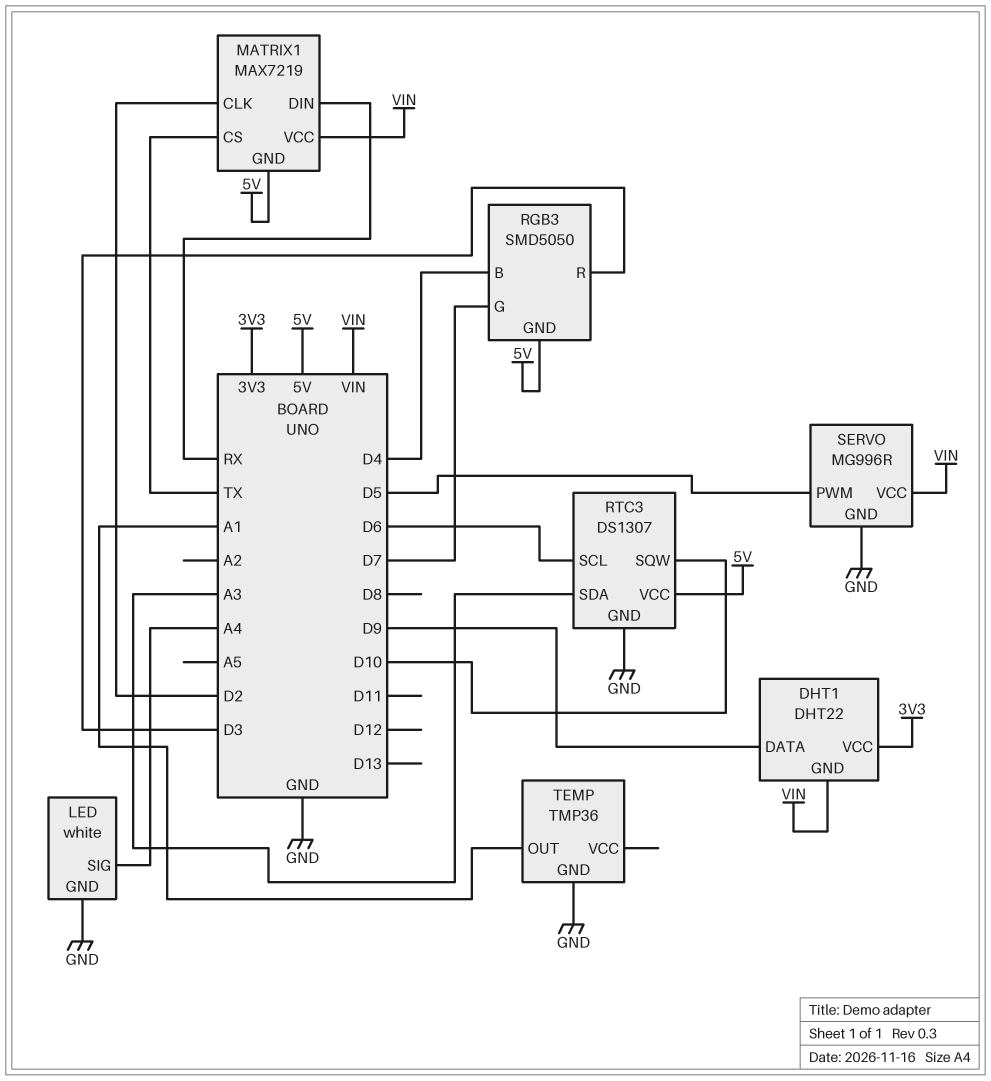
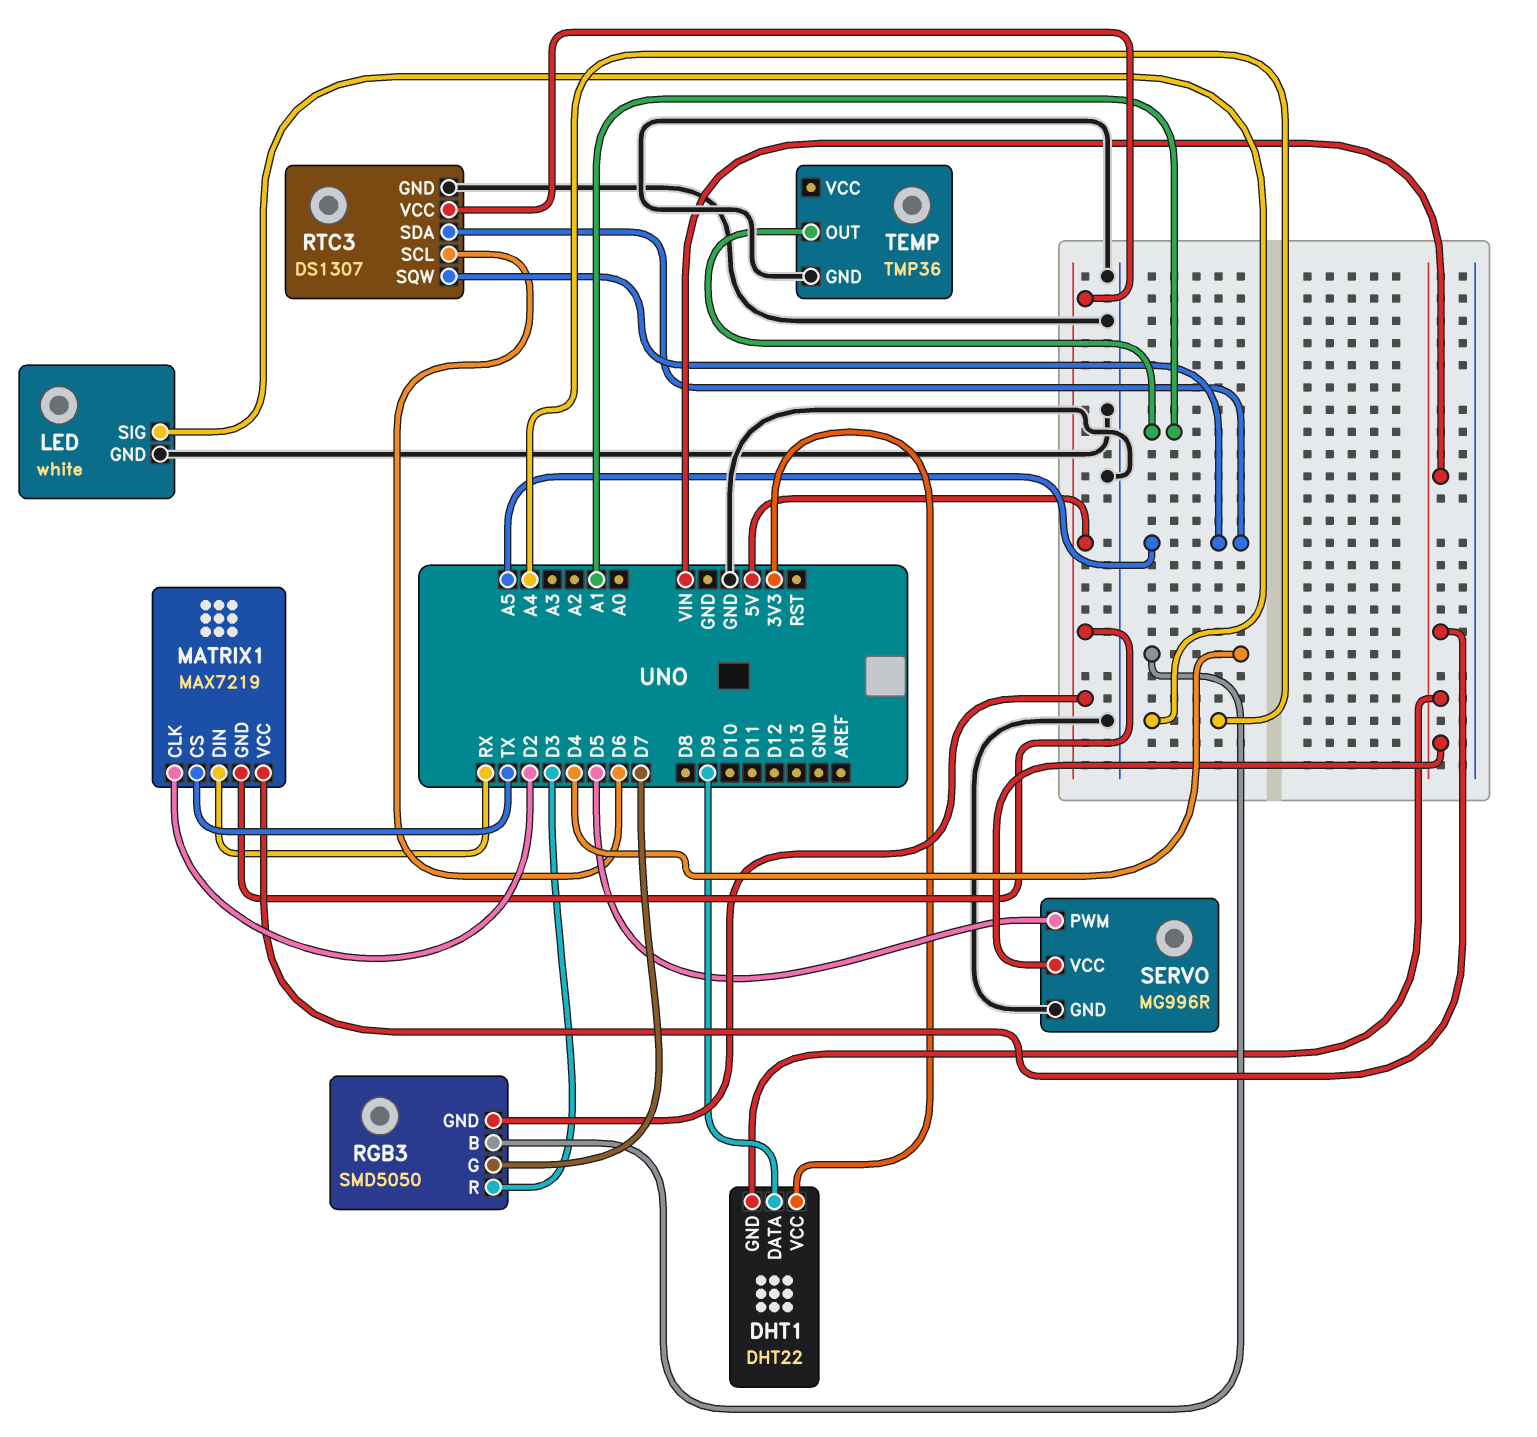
RTC3 pin SDA: A3 -> A5
RTC3 pin SQW: D10 -> A5

